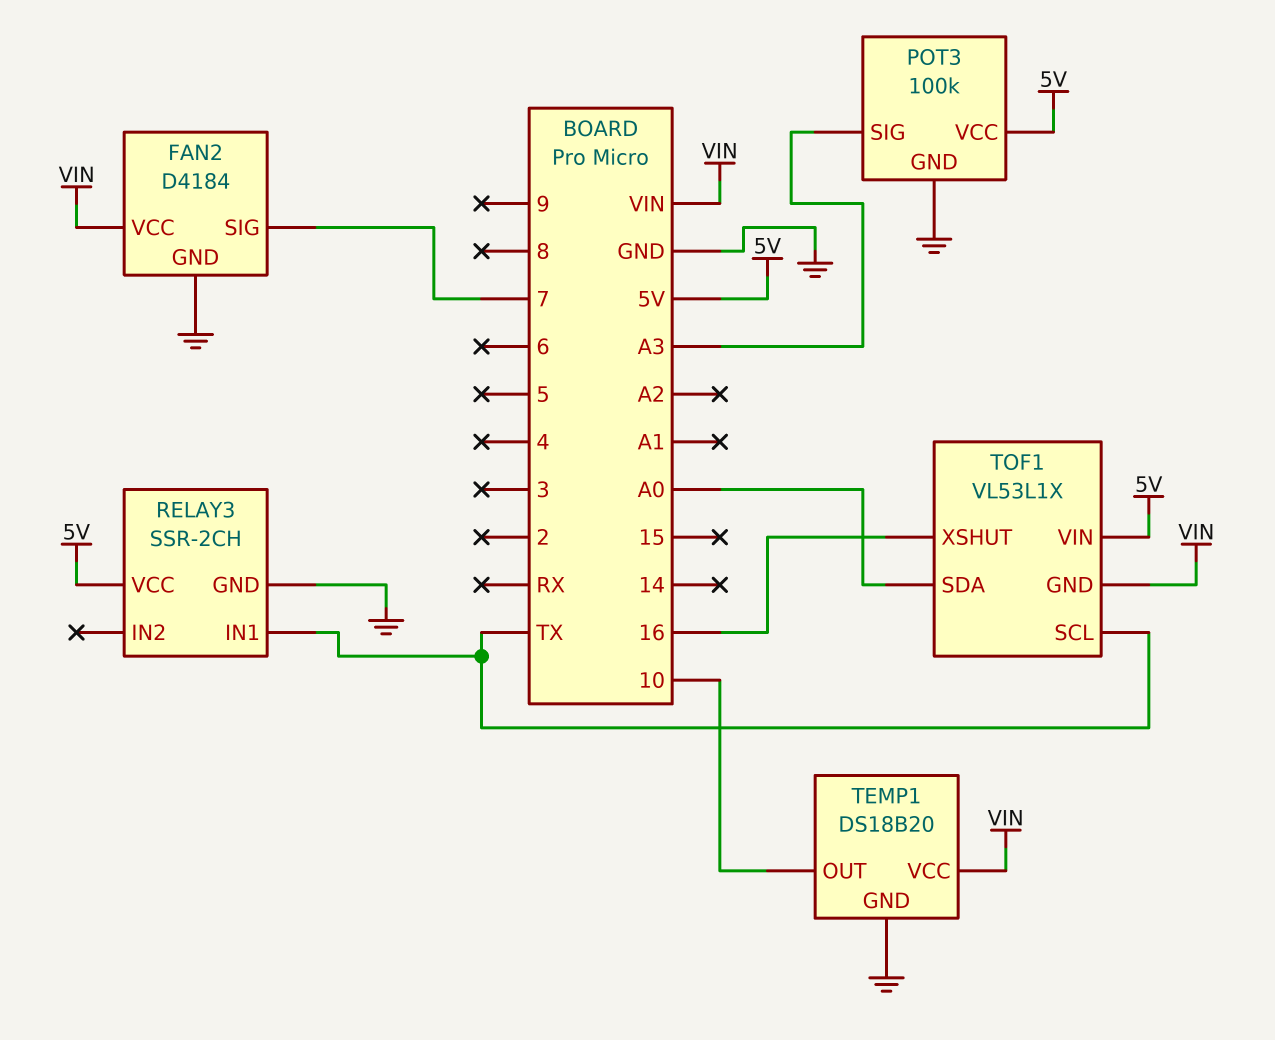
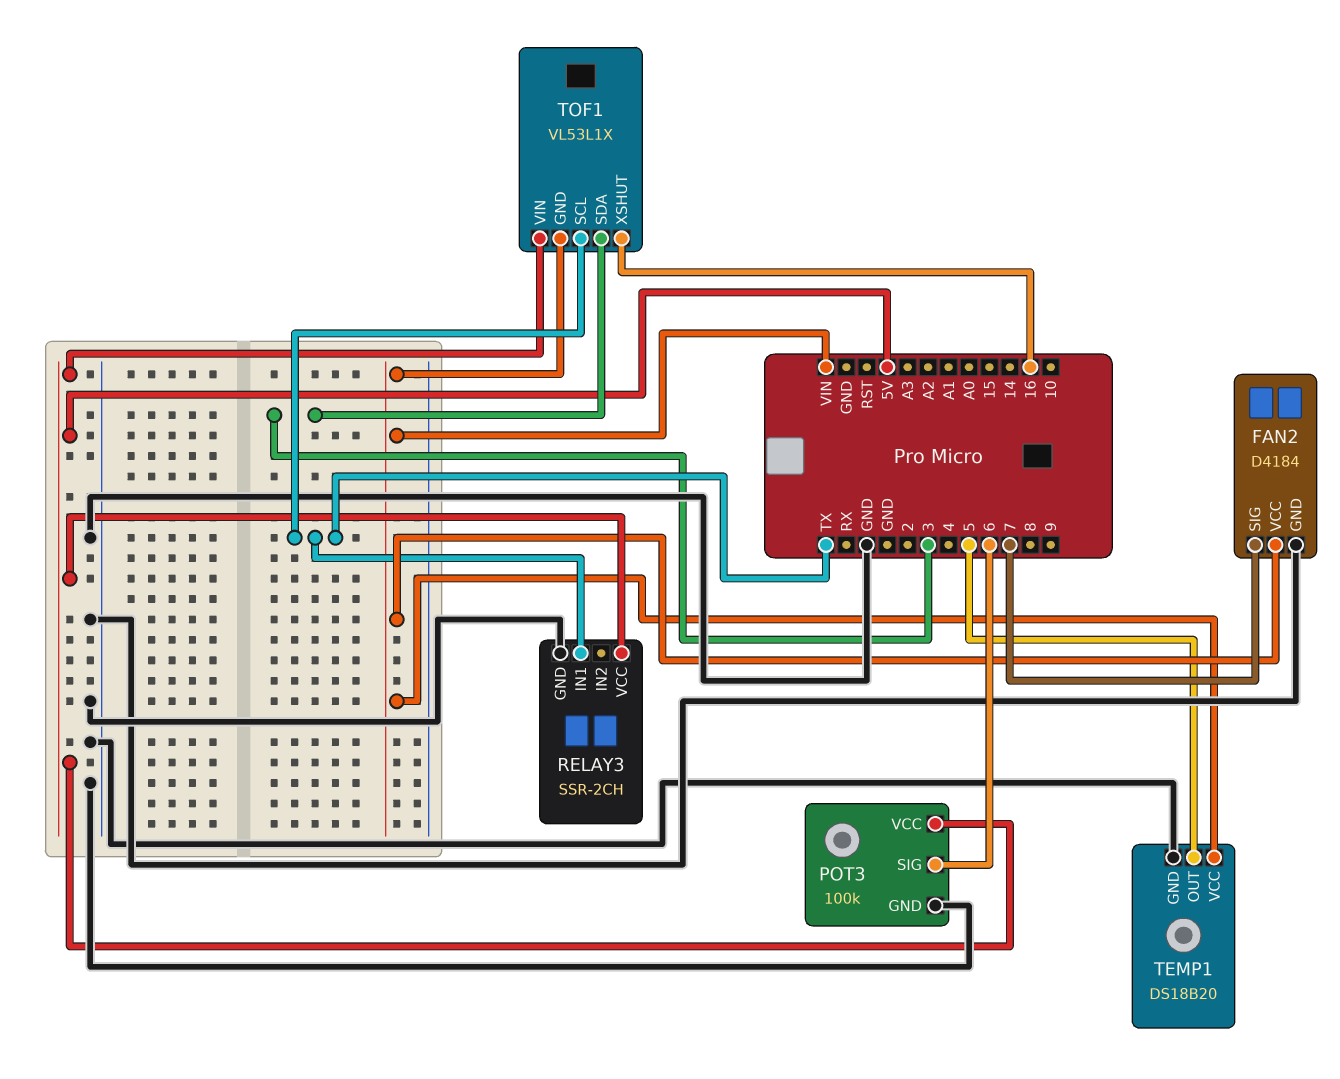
POT3 pin SIG: A3 -> 6
TEMP1 pin OUT: 10 -> 5
TOF1 pin SDA: A0 -> 3

